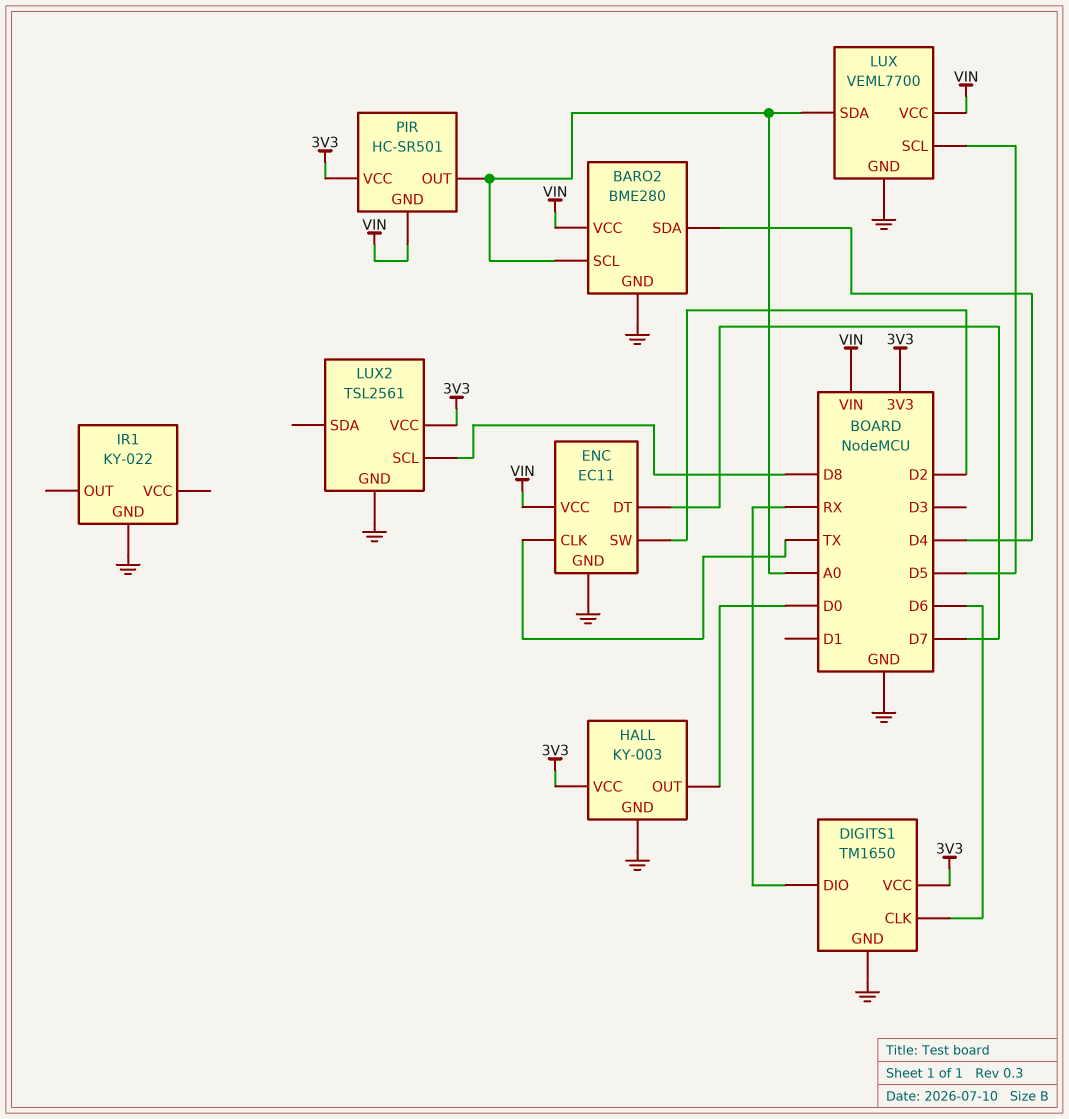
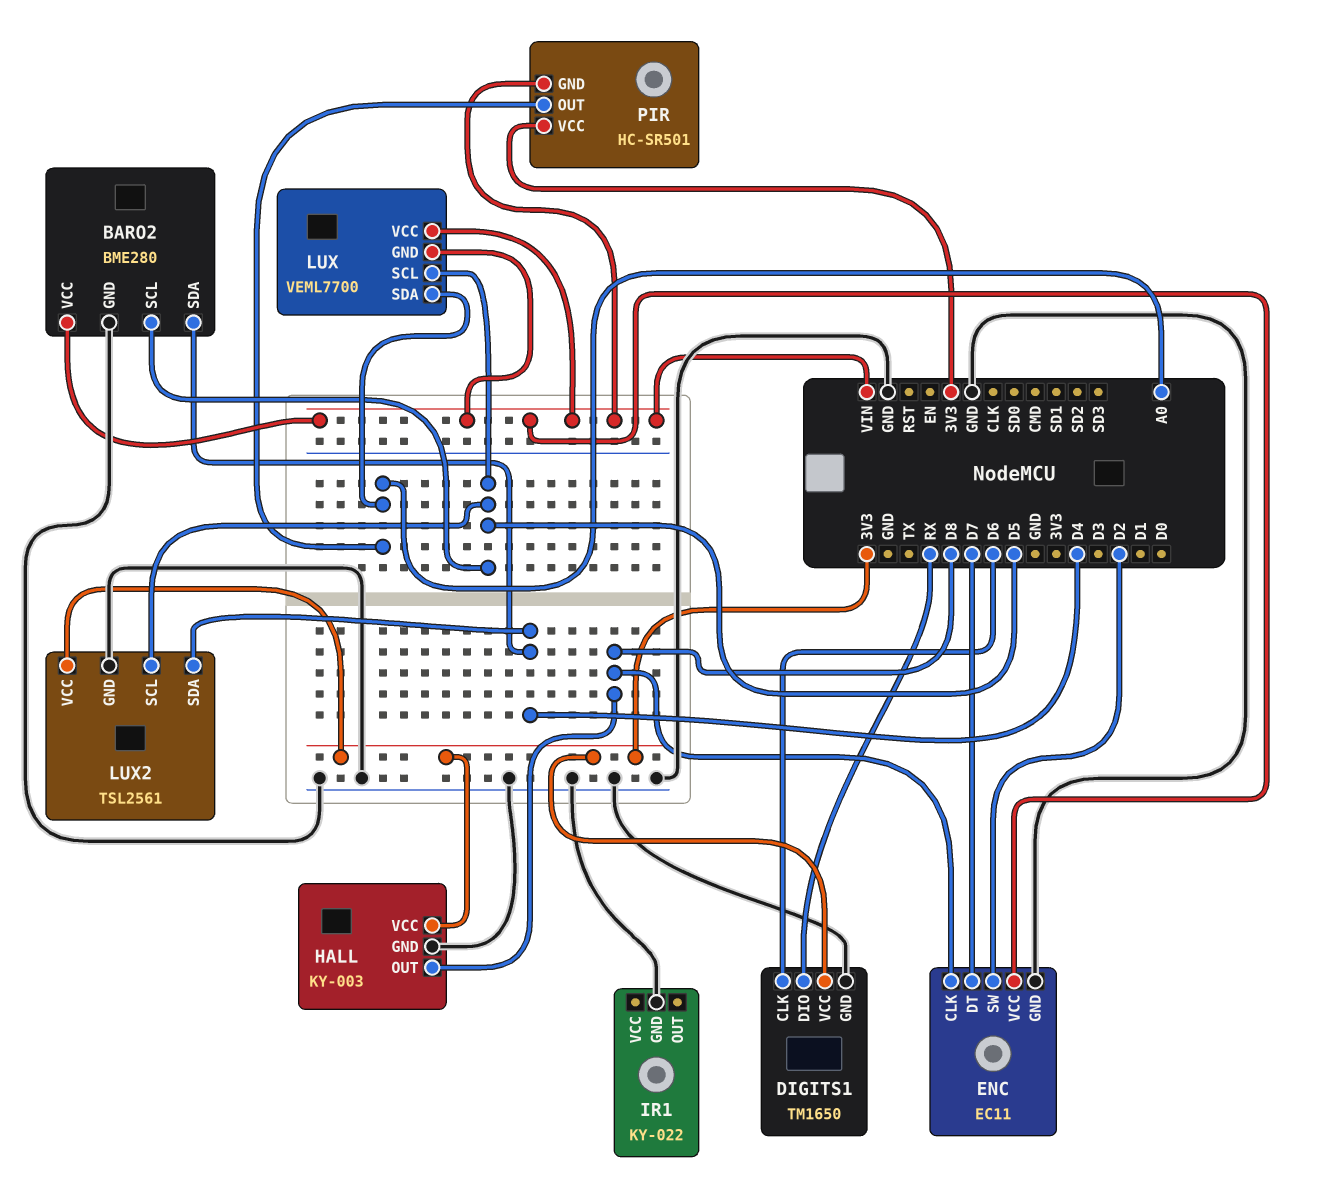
BARO2 pin SCL: A0 -> D5
ENC pin CLK: TX -> D8
HALL pin OUT: D0 -> D8
LUX pin GND: GND -> VIN
LUX2 pin SCL: D8 -> D5
LUX2 pin SDA: none -> D4

